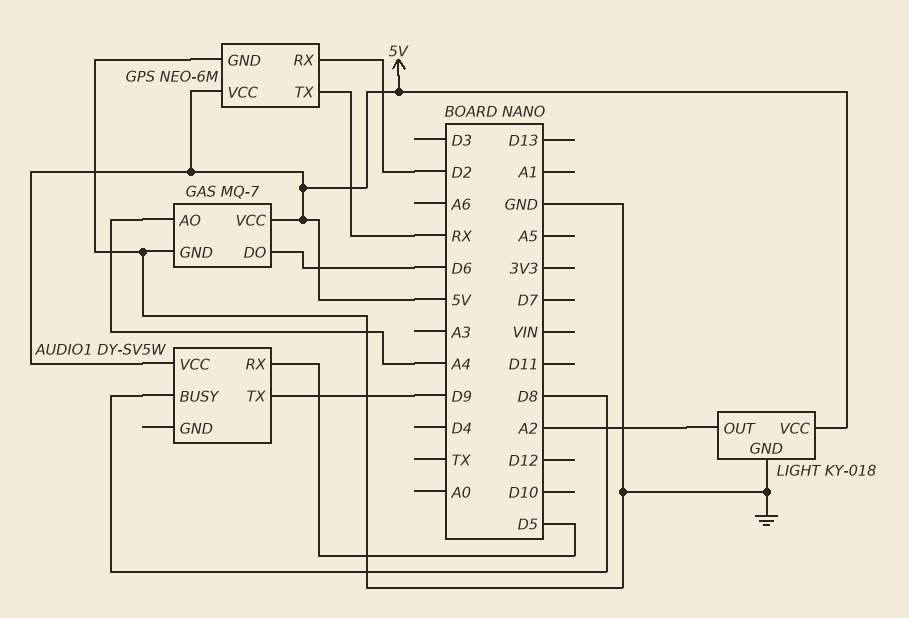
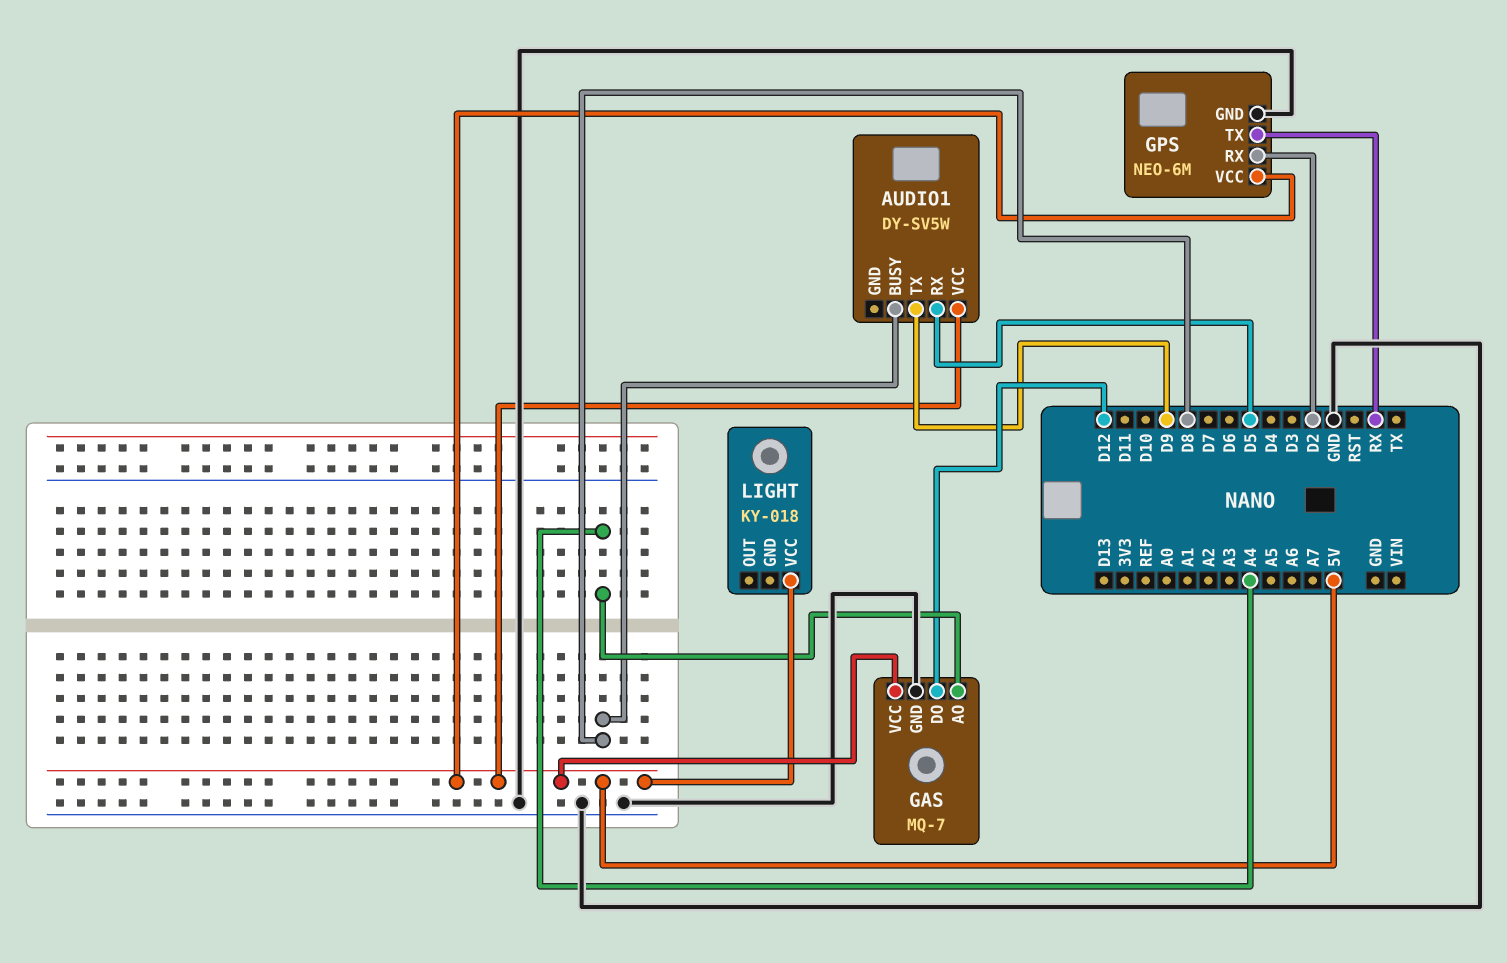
GAS pin DO: D6 -> D12
LIGHT pin GND: GND -> none
LIGHT pin OUT: A2 -> none

